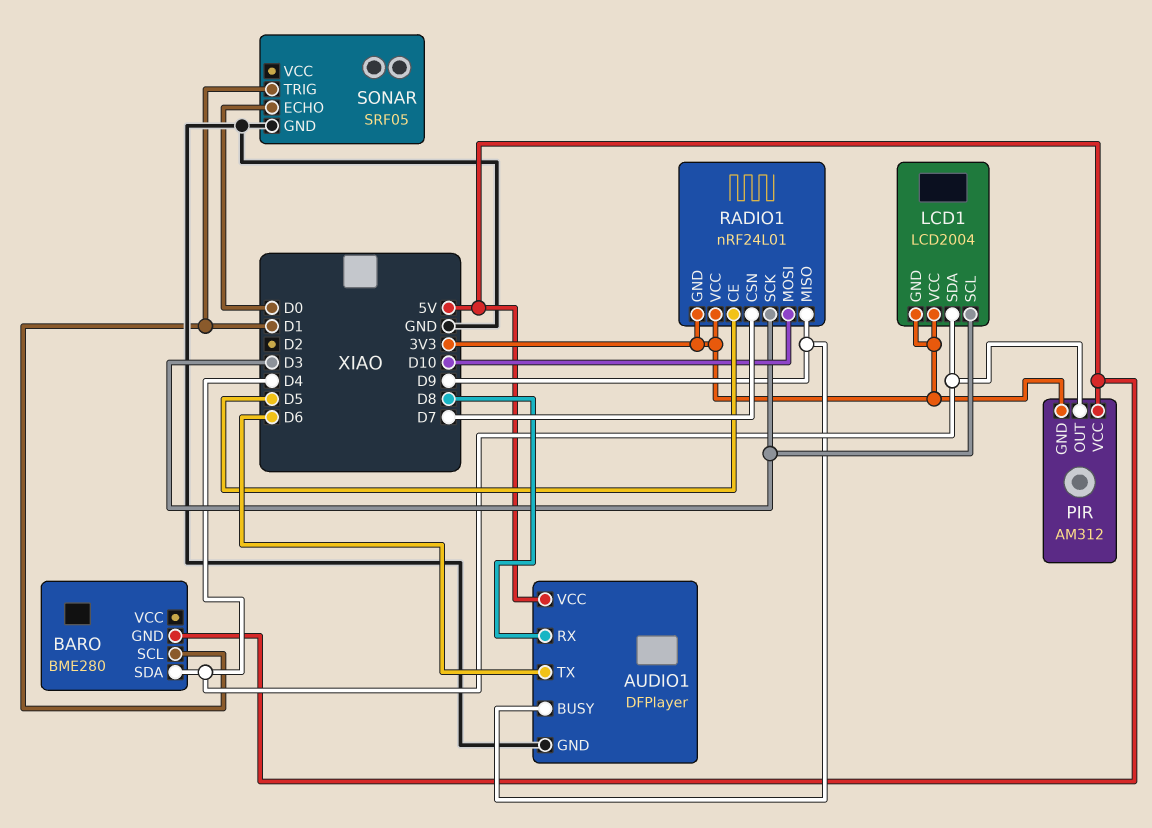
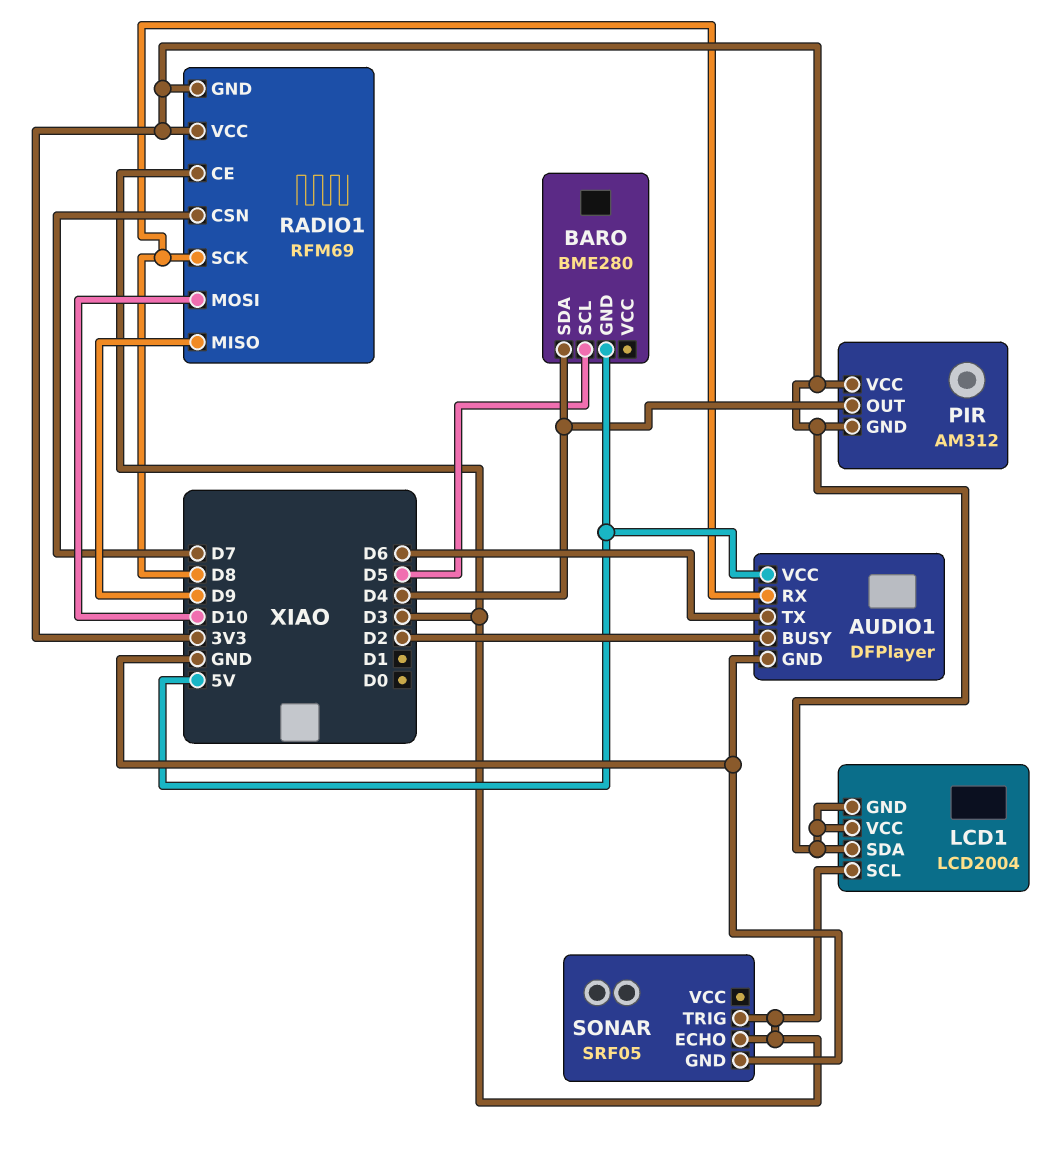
AUDIO1 pin BUSY: D9 -> D2
BARO pin SCL: D1 -> D5
LCD1 pin SDA: D4 -> 3V3
PIR pin VCC: 5V -> 3V3
RADIO1: nRF24L01 -> RFM69
RADIO1 pin CE: D5 -> D3
RADIO1 pin SCK: D3 -> D8
SONAR pin ECHO: D0 -> D3
SONAR pin TRIG: D1 -> D3

